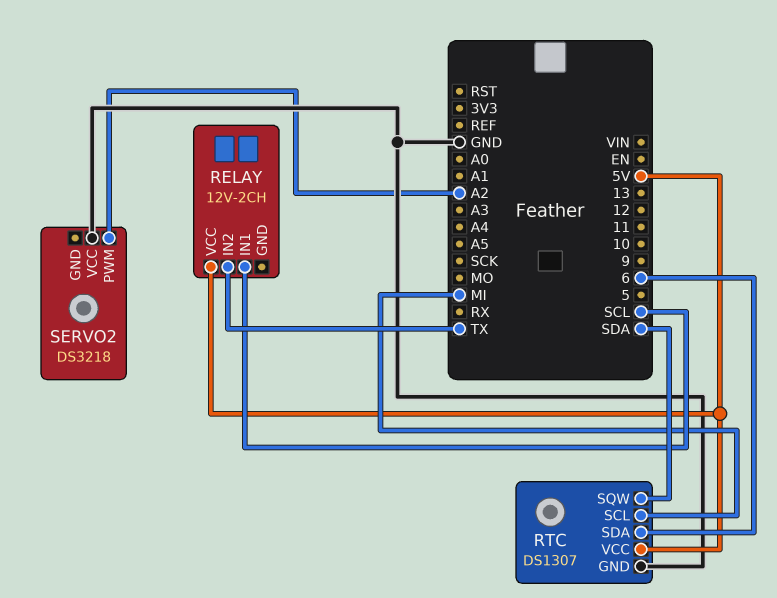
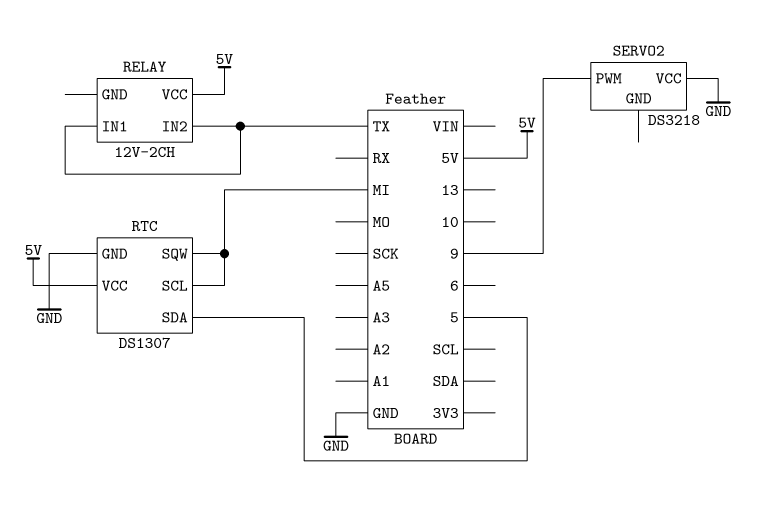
RELAY pin IN1: SCL -> TX
RTC pin SDA: 6 -> 5
RTC pin SQW: SDA -> MI
SERVO2 pin PWM: A2 -> 9

